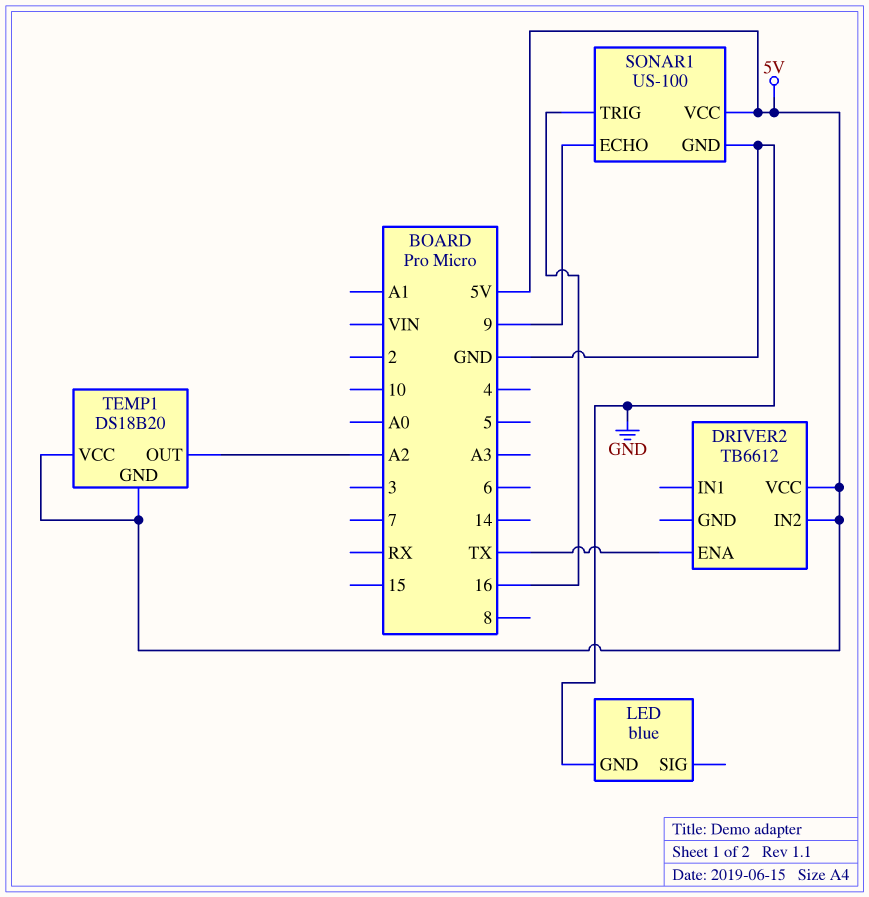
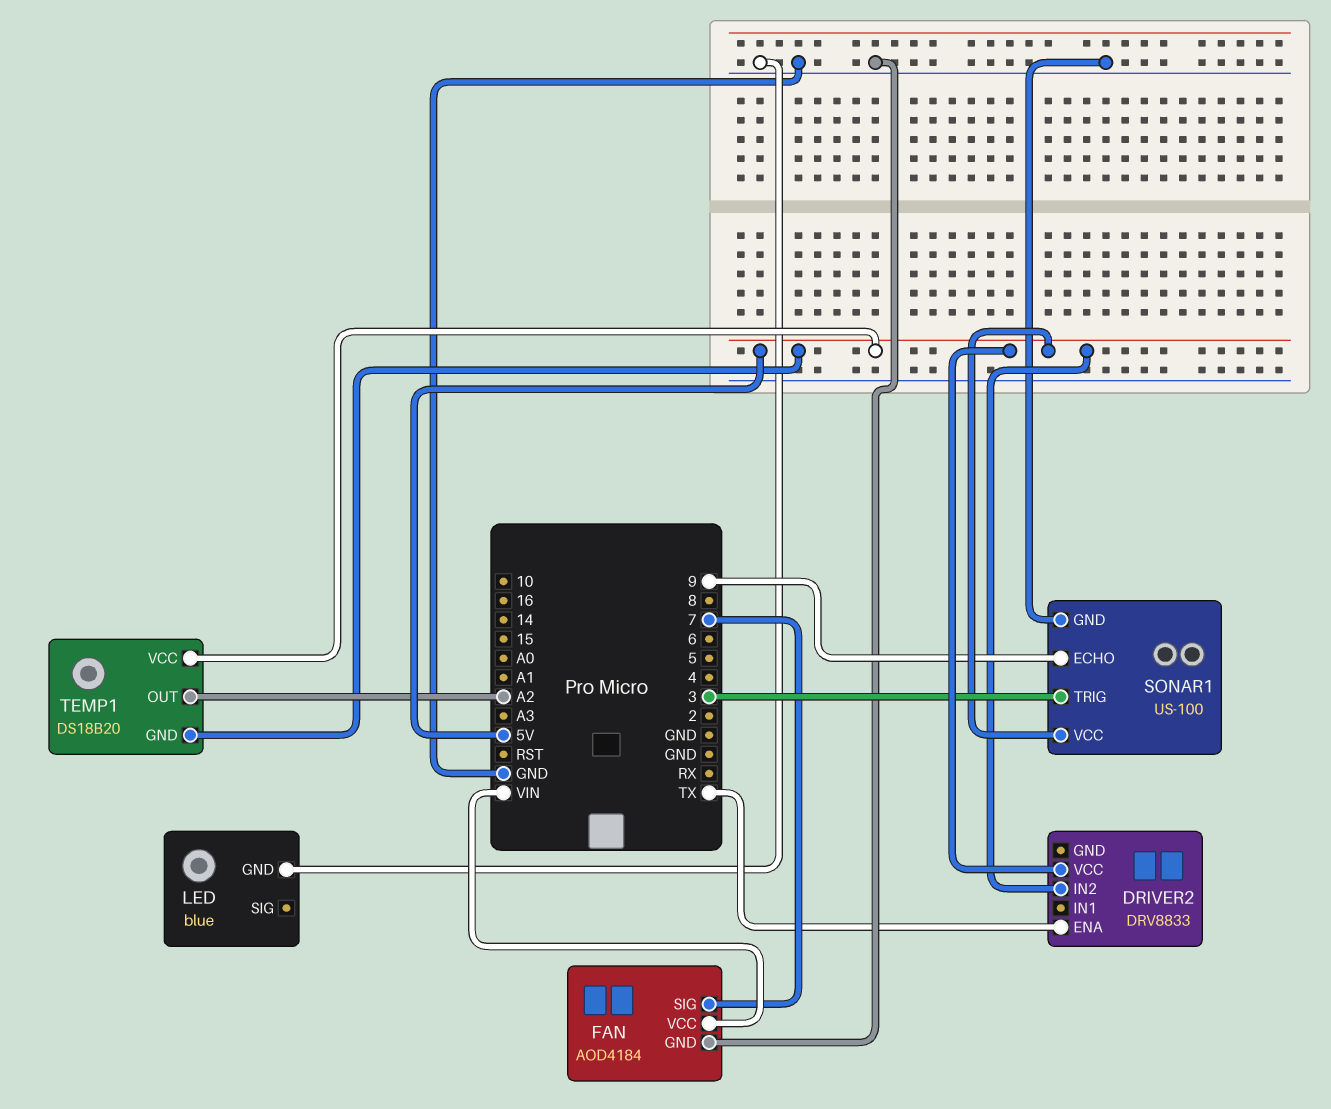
DRIVER2: TB6612 -> DRV8833
FAN: none -> AOD4184
FAN pin GND: none -> GND
FAN pin SIG: none -> 7
FAN pin VCC: none -> VIN
SONAR1 pin TRIG: 16 -> 3

